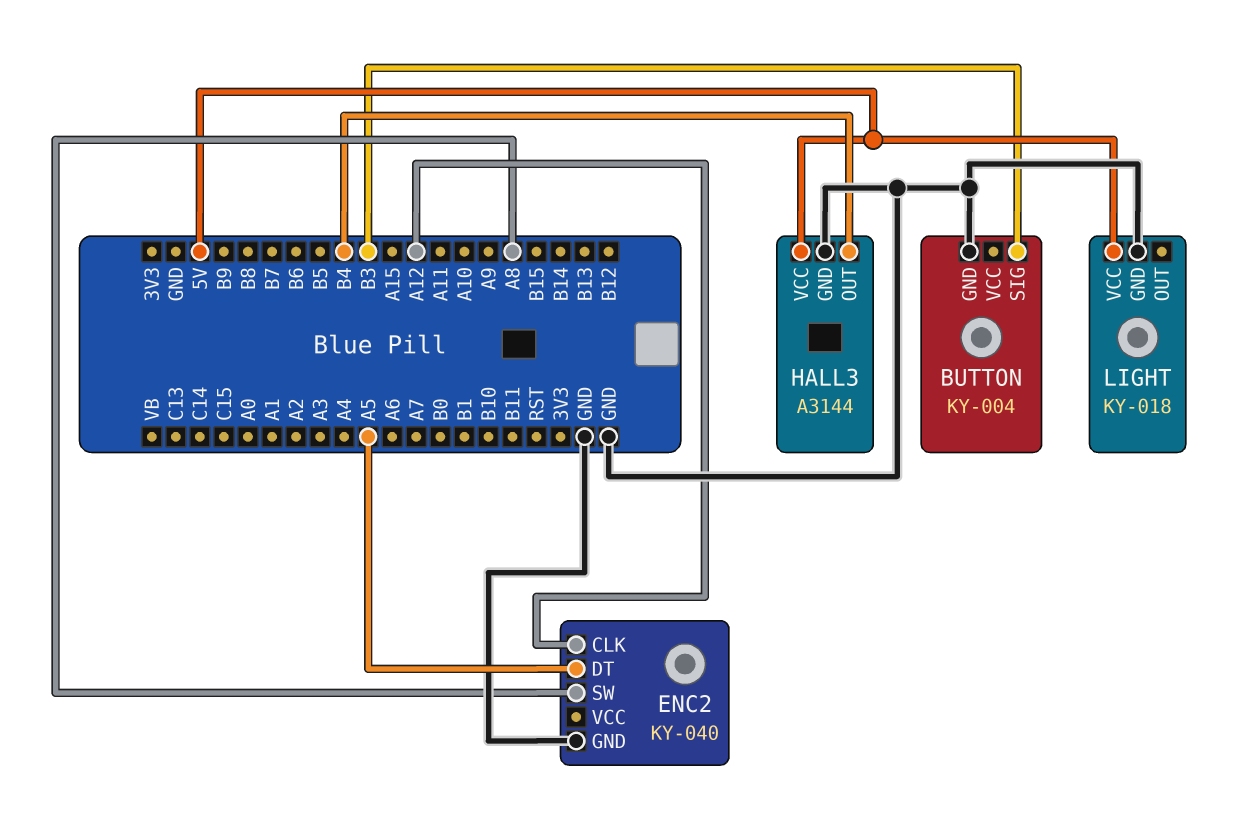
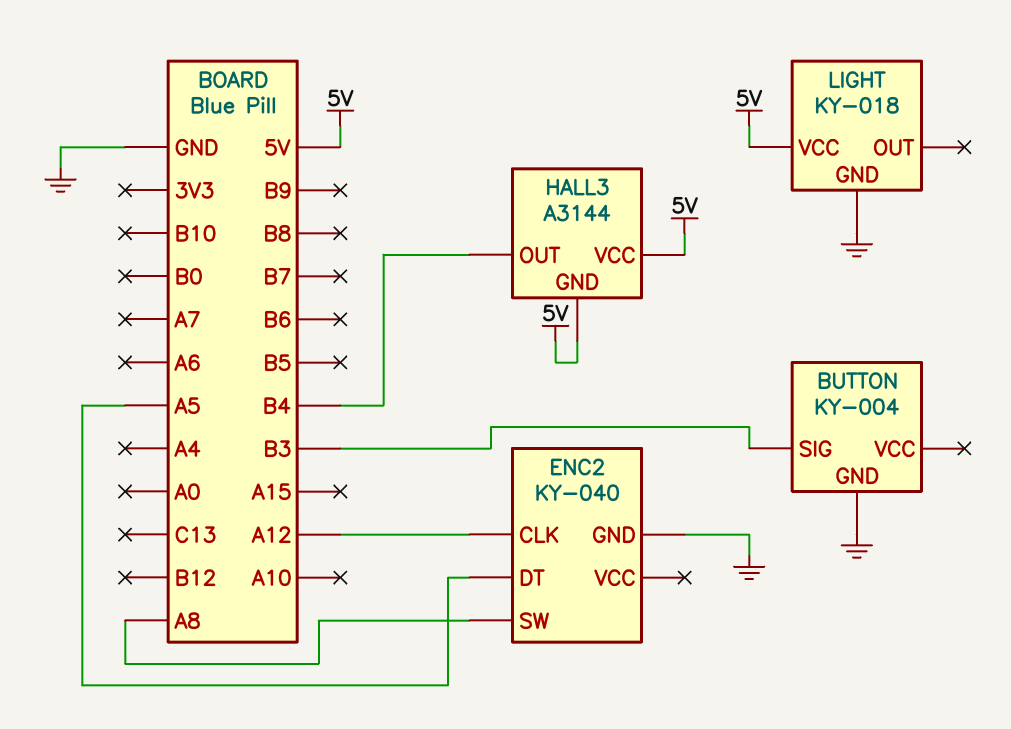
HALL3 pin GND: GND -> 5V

